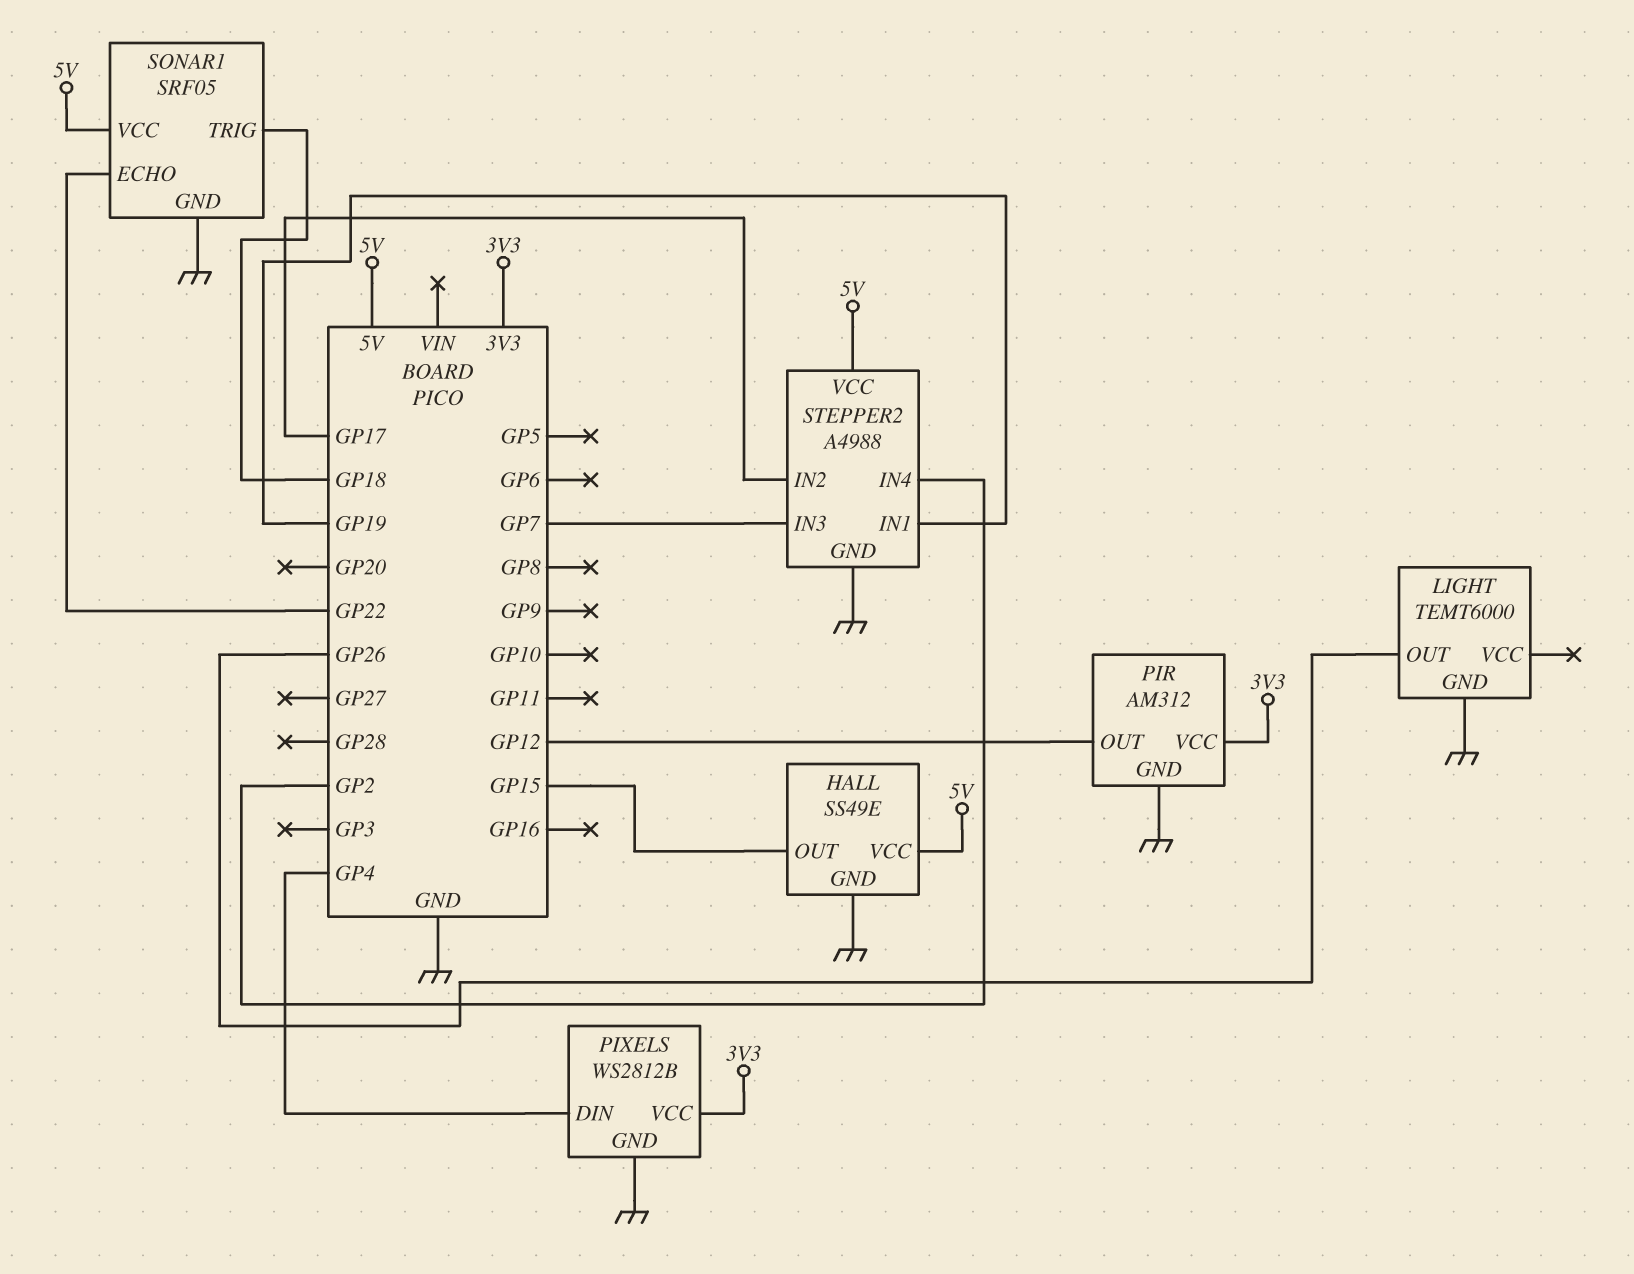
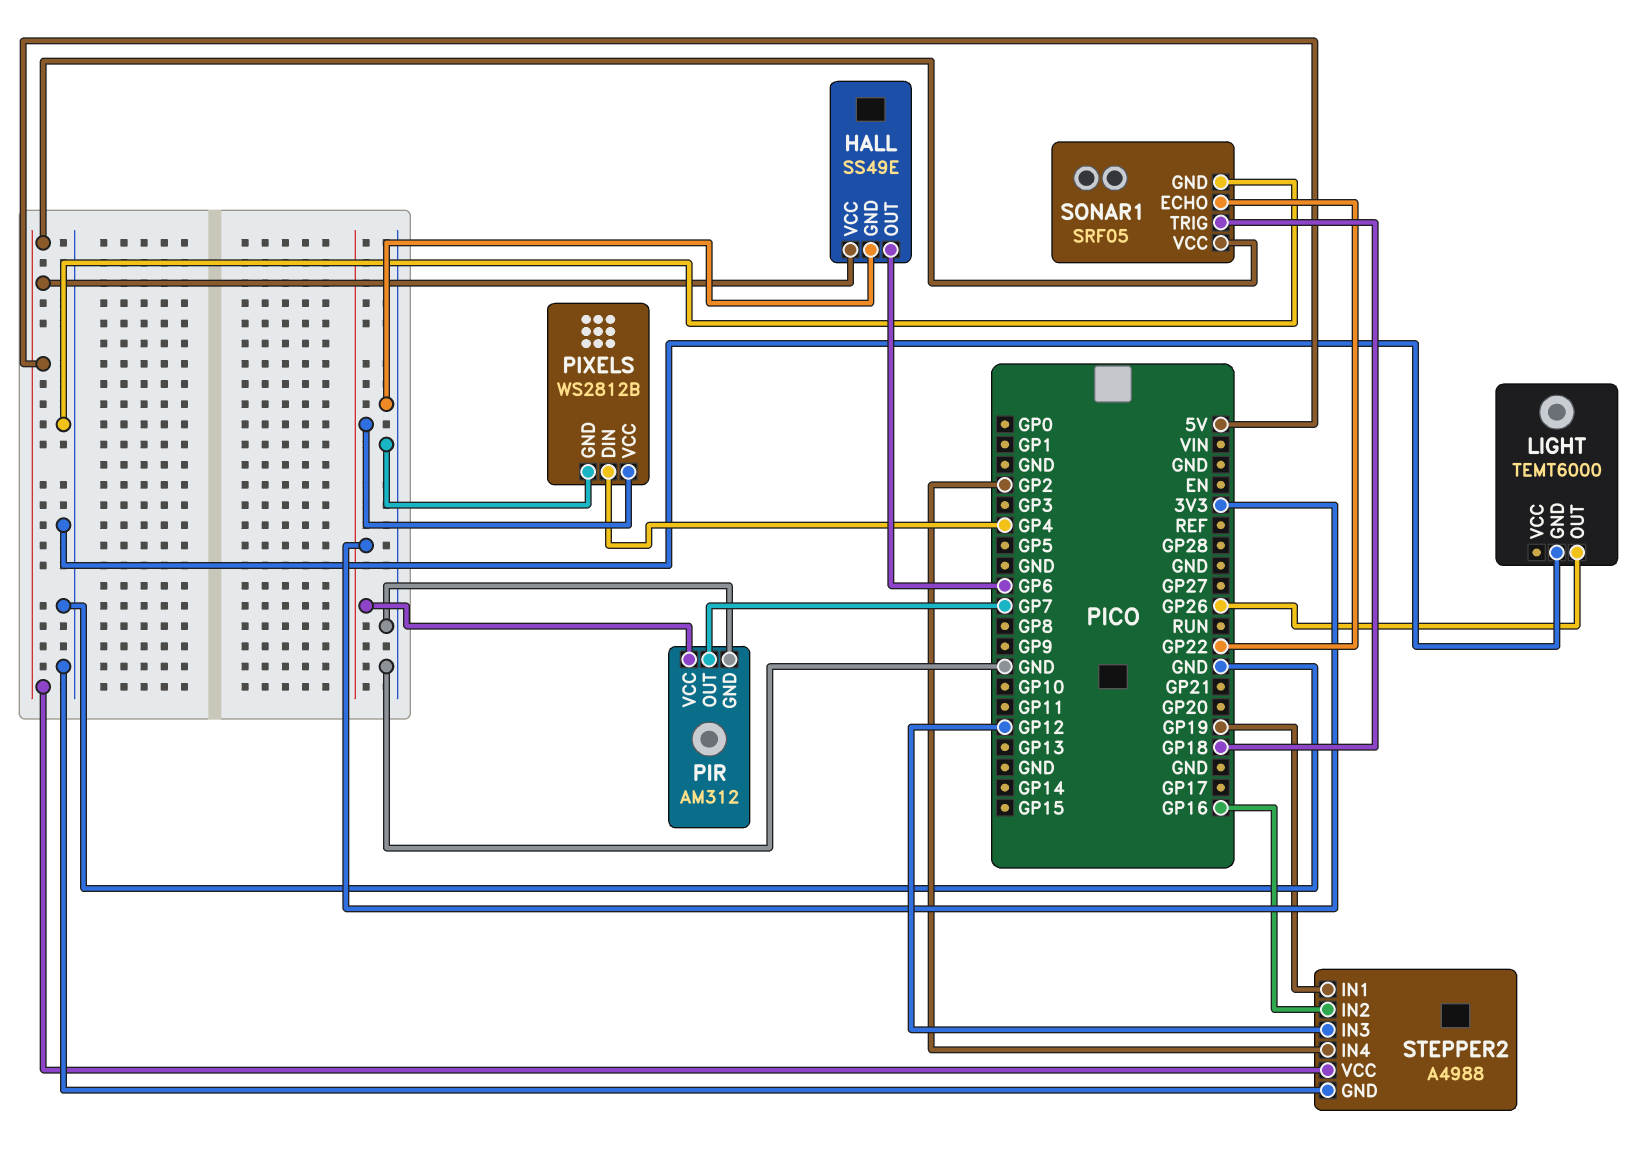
HALL pin OUT: GP15 -> GP6
PIR pin OUT: GP12 -> GP7
STEPPER2 pin IN2: GP17 -> GP16
STEPPER2 pin IN3: GP7 -> GP12

